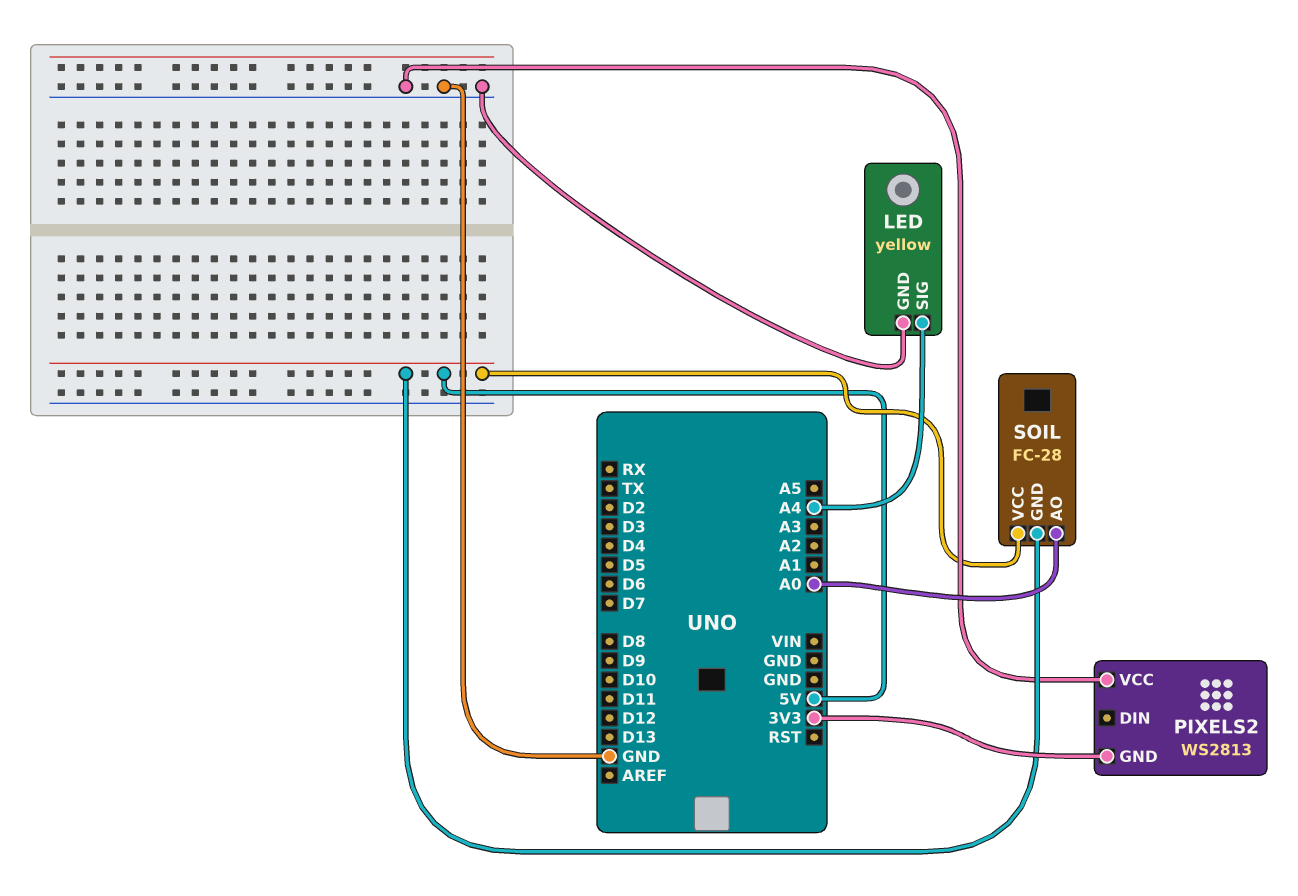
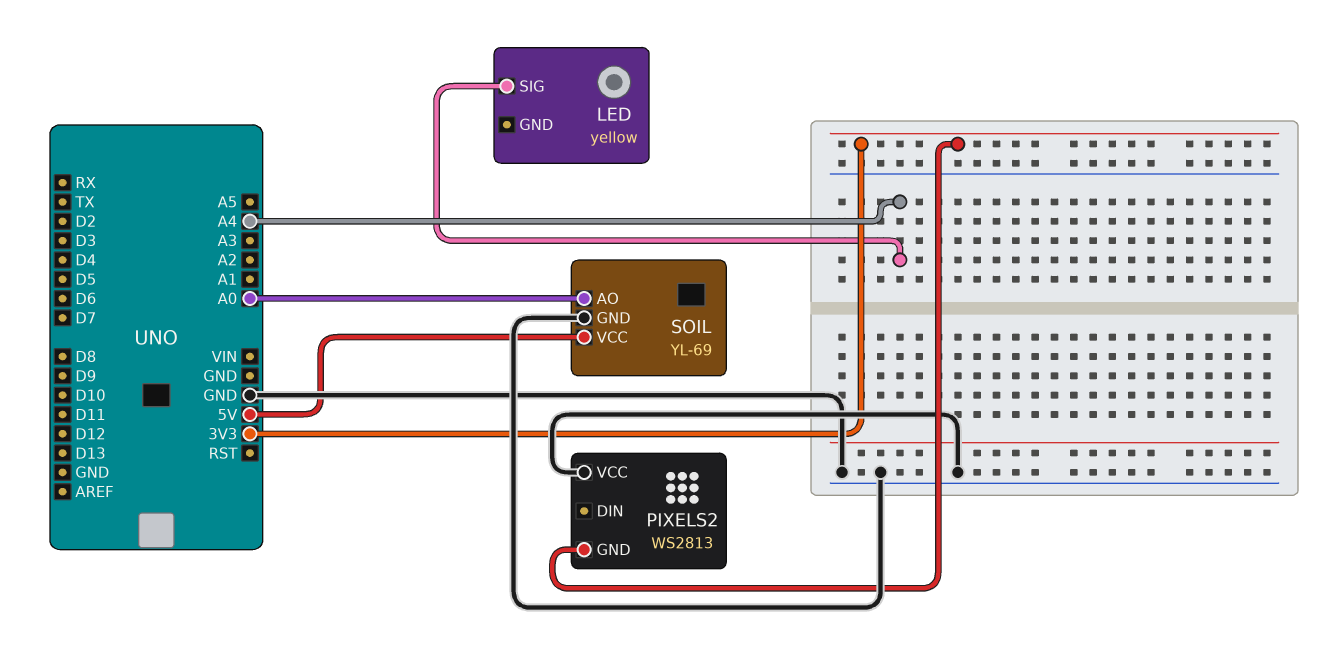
LED pin GND: GND -> none
SOIL: FC-28 -> YL-69
SOIL pin GND: 5V -> GND

